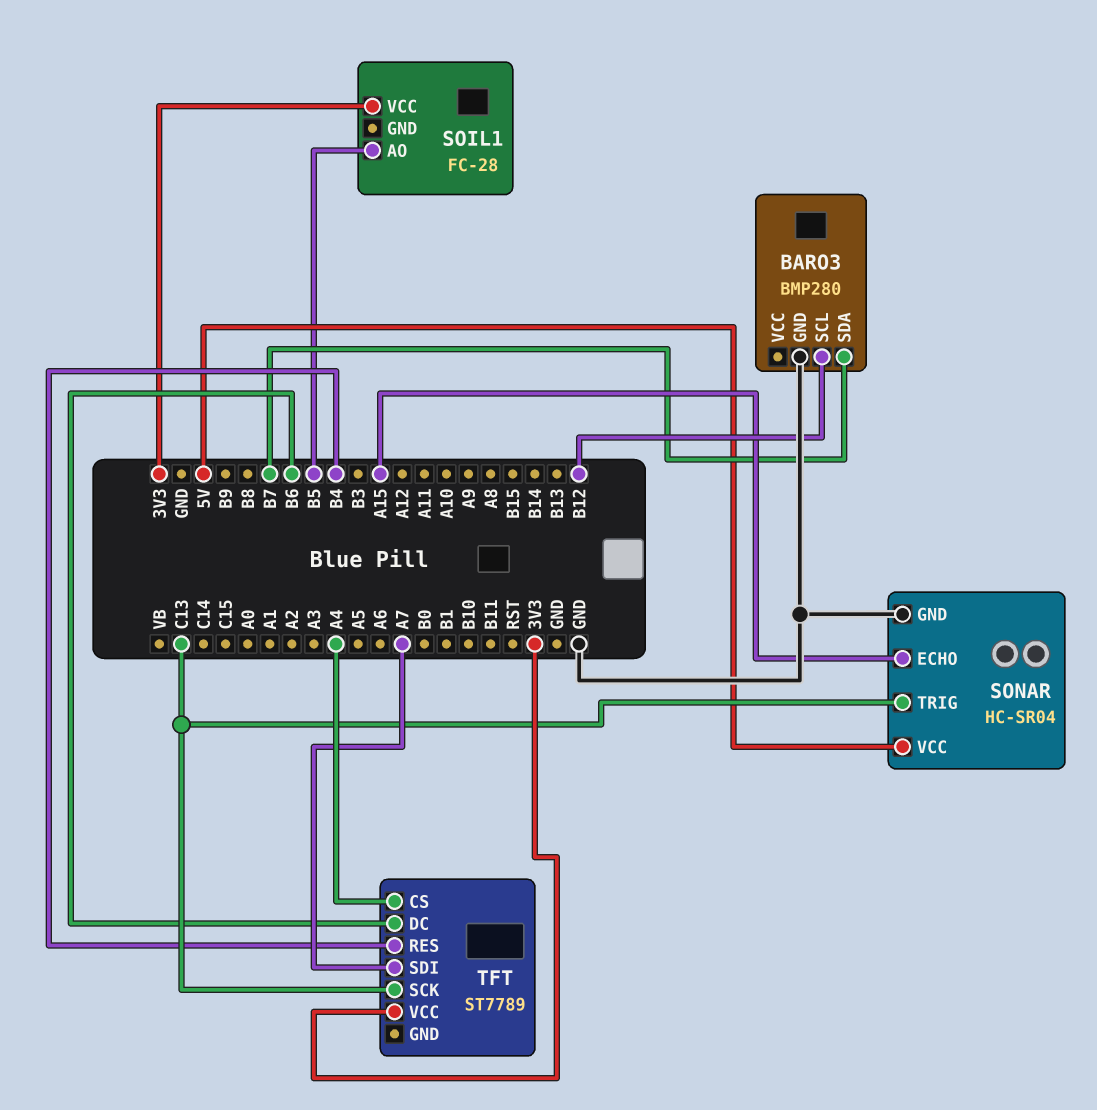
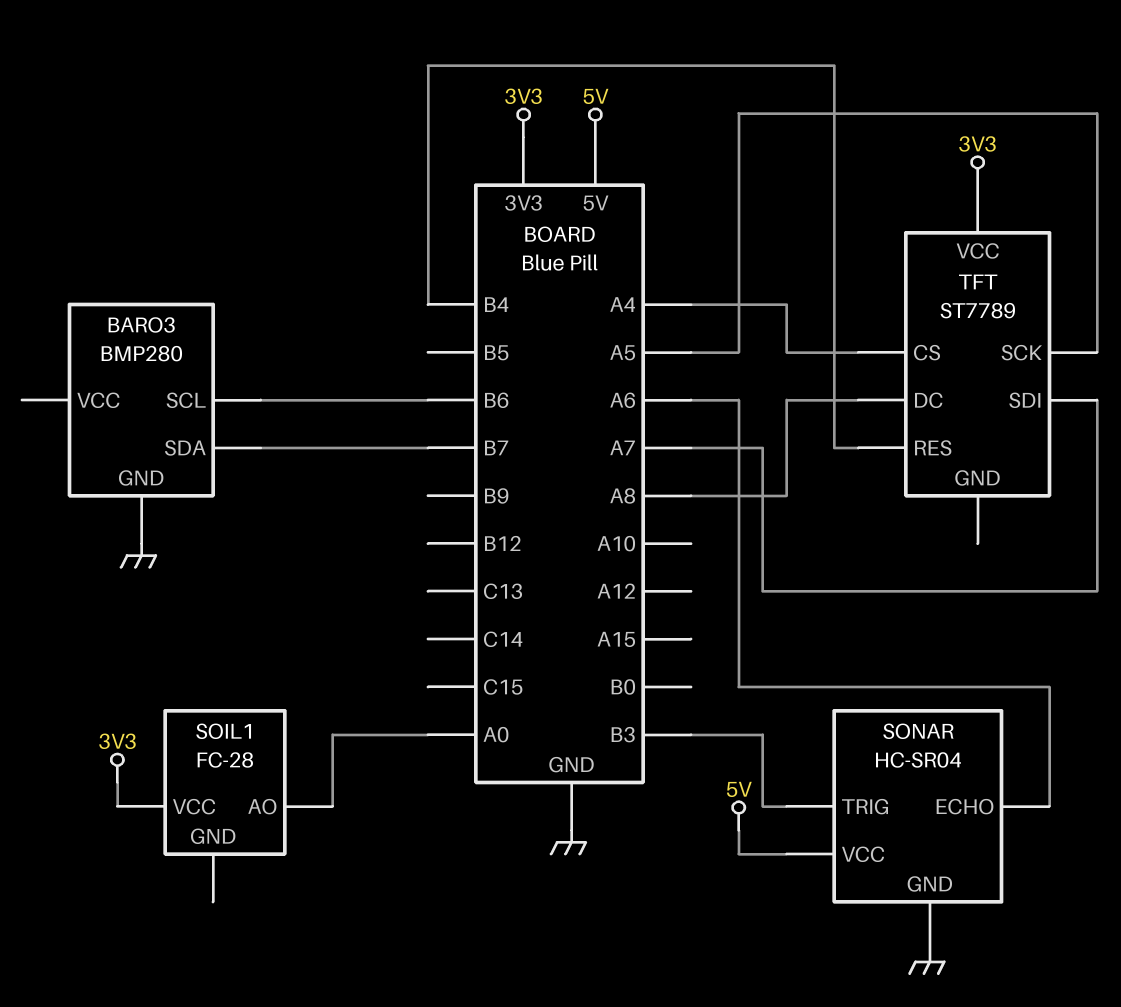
BARO3 pin SCL: B12 -> B6
SOIL1 pin AO: B5 -> A0
SONAR pin ECHO: A15 -> A6
SONAR pin TRIG: C13 -> B3
TFT pin DC: B6 -> A8
TFT pin SCK: C13 -> A5

